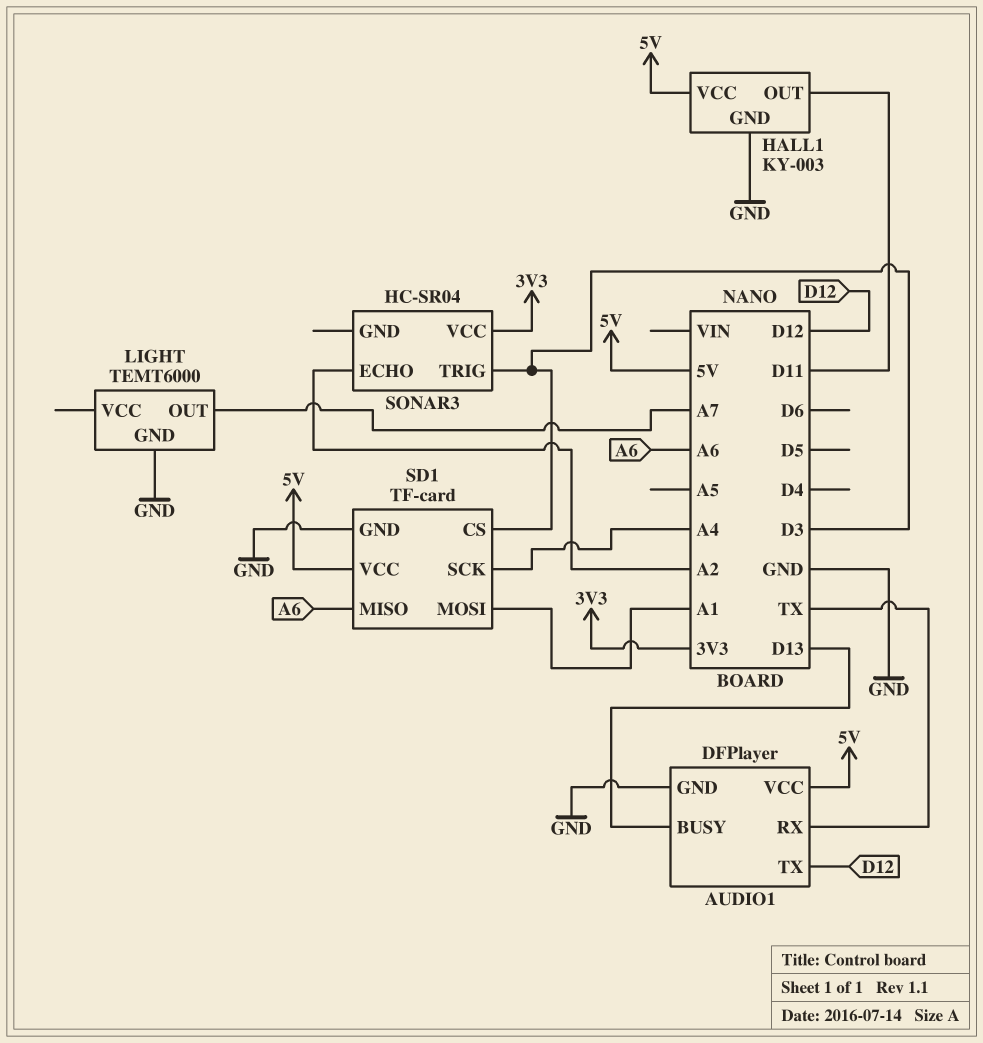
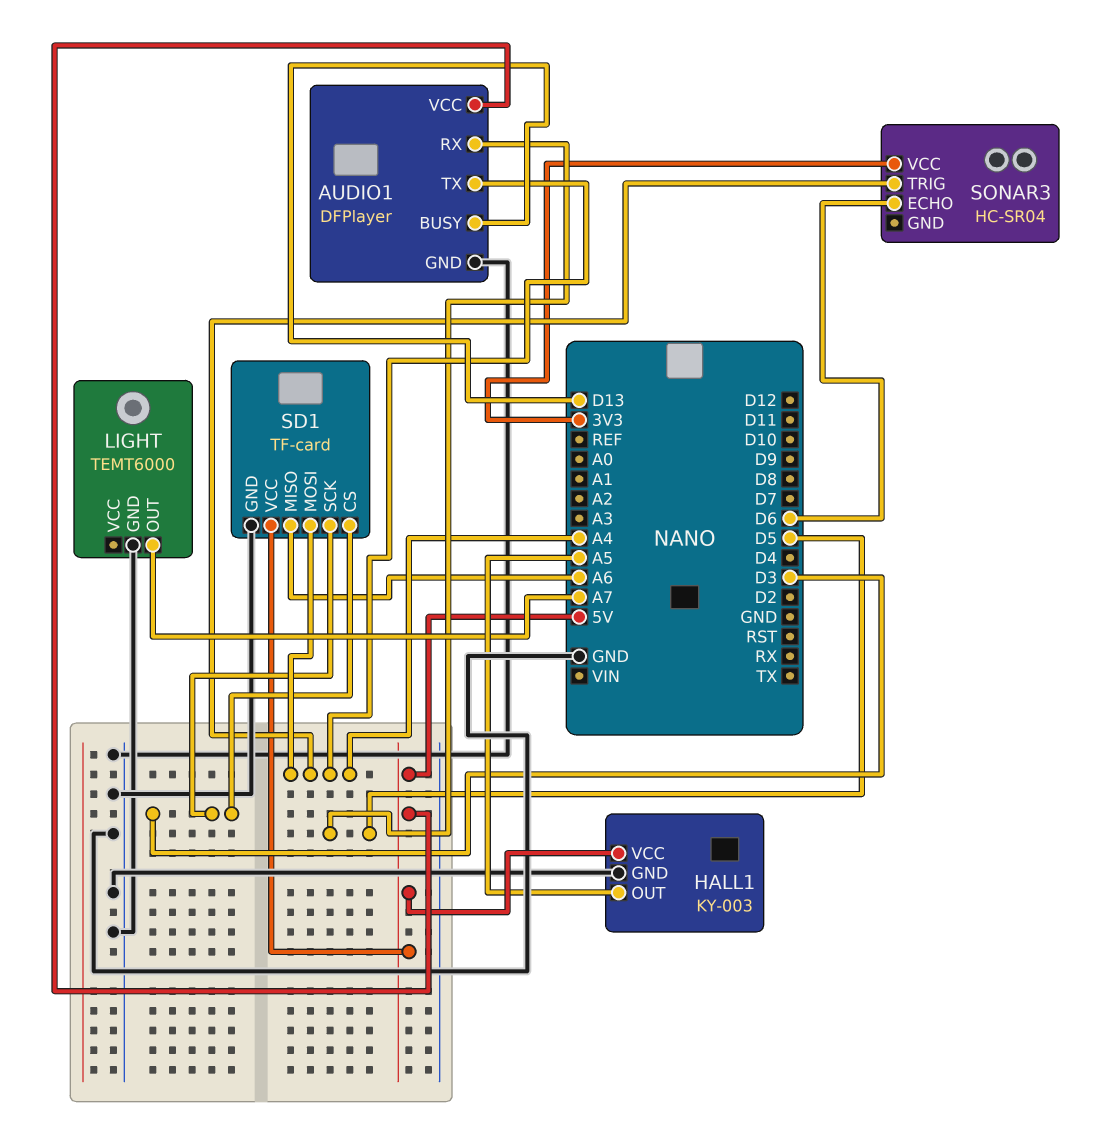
AUDIO1 pin RX: TX -> D5
AUDIO1 pin TX: D12 -> A4
HALL1 pin OUT: D11 -> A5
SD1 pin MOSI: A1 -> A4
SD1 pin SCK: A4 -> D3
SONAR3 pin ECHO: A2 -> D6
SONAR3 pin TRIG: D3 -> A4

